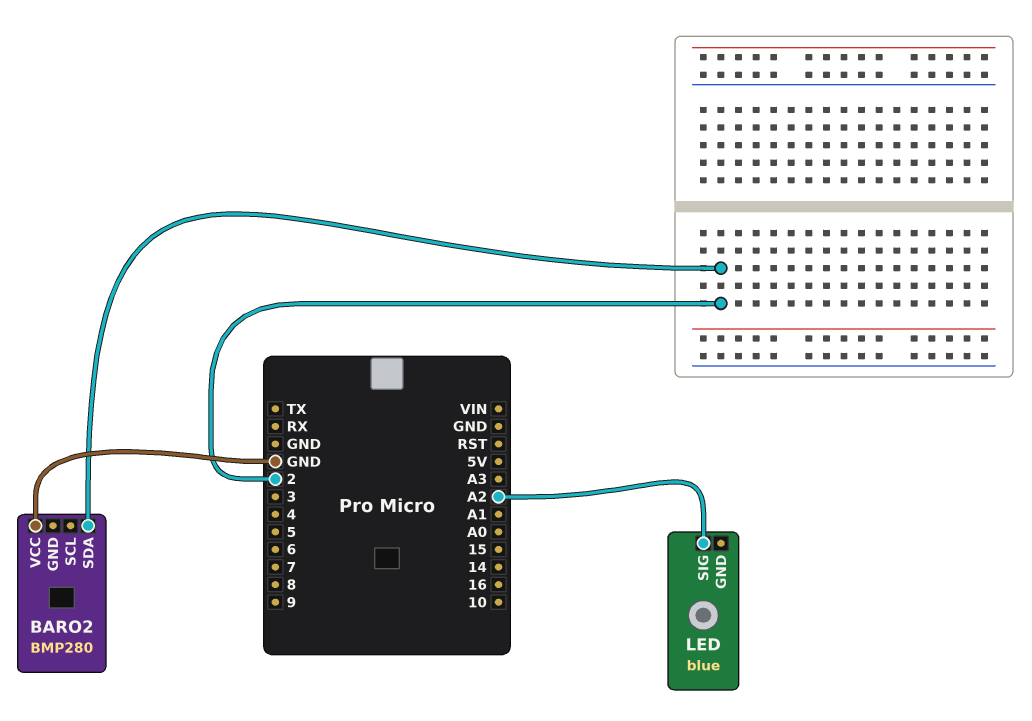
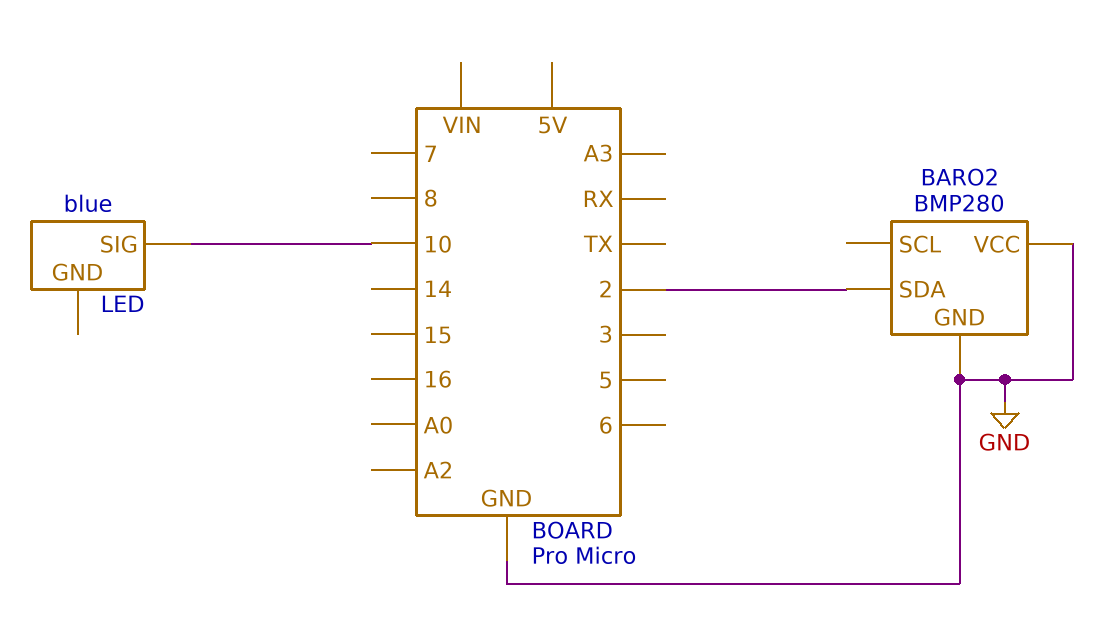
BARO2 pin GND: none -> GND
LED pin SIG: A2 -> 10

